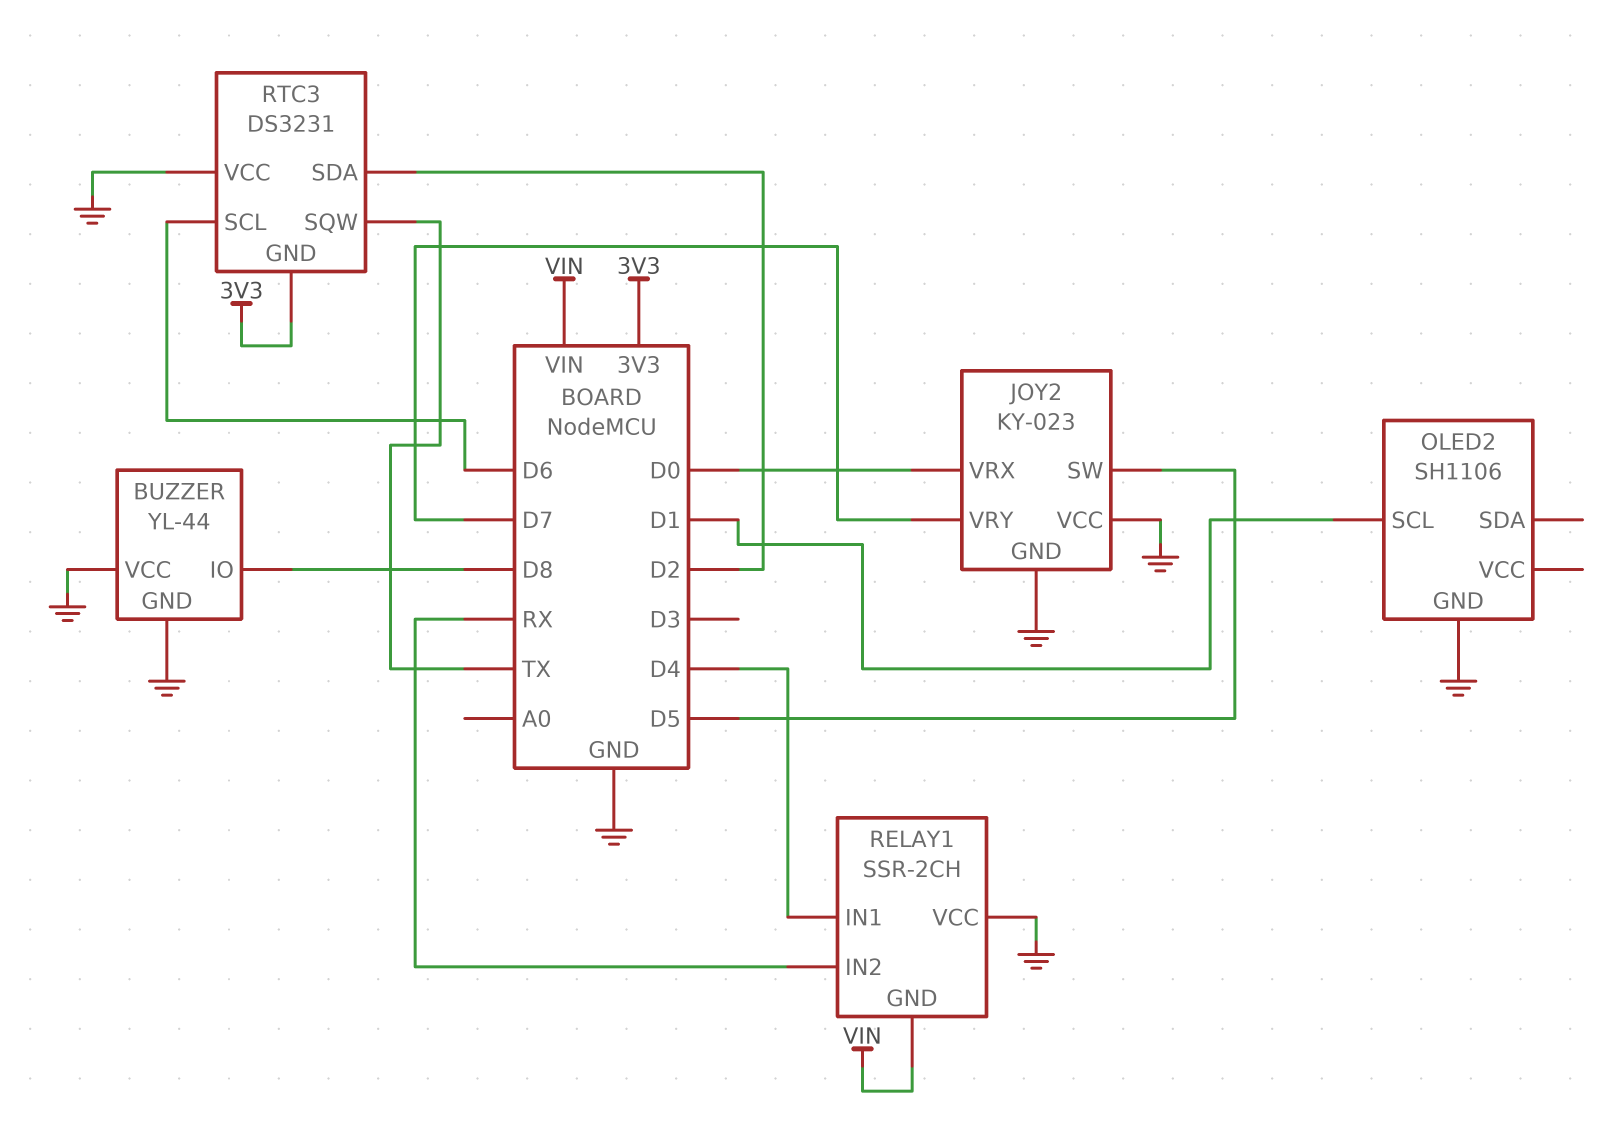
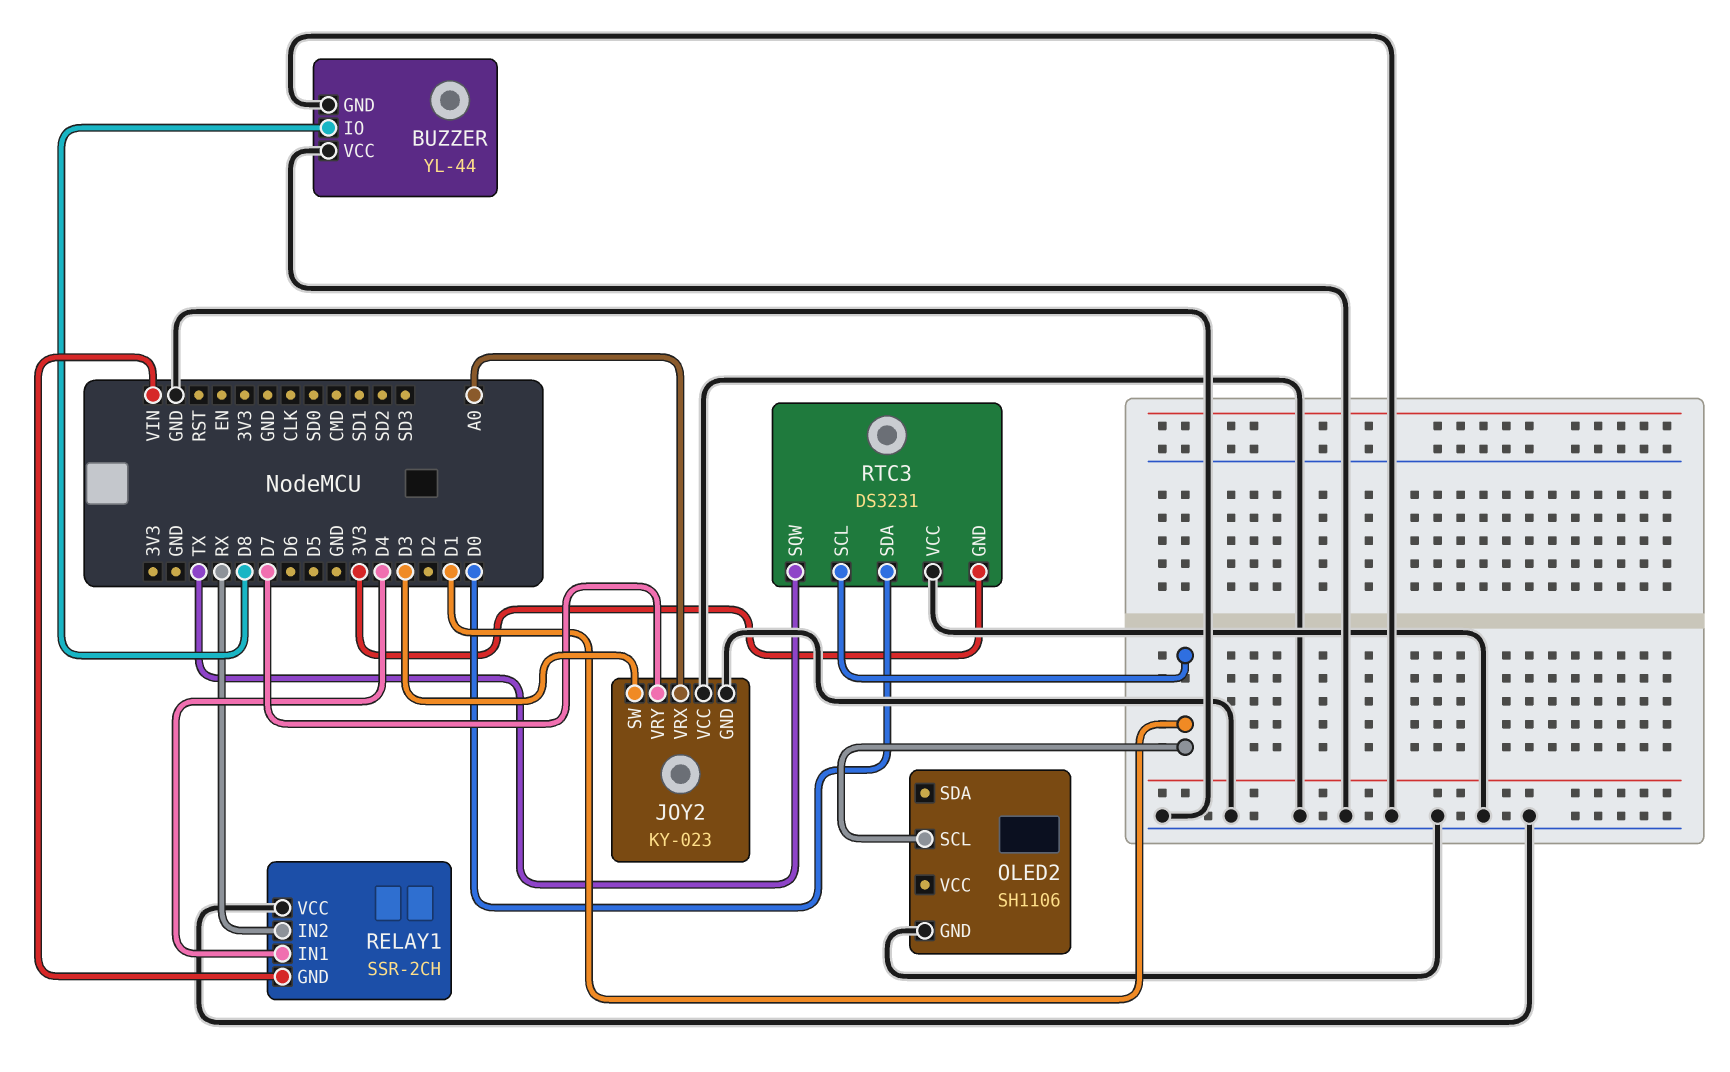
JOY2 pin SW: D5 -> D3
JOY2 pin VRX: D0 -> A0
RTC3 pin SCL: D6 -> D1
RTC3 pin SDA: D2 -> D0

